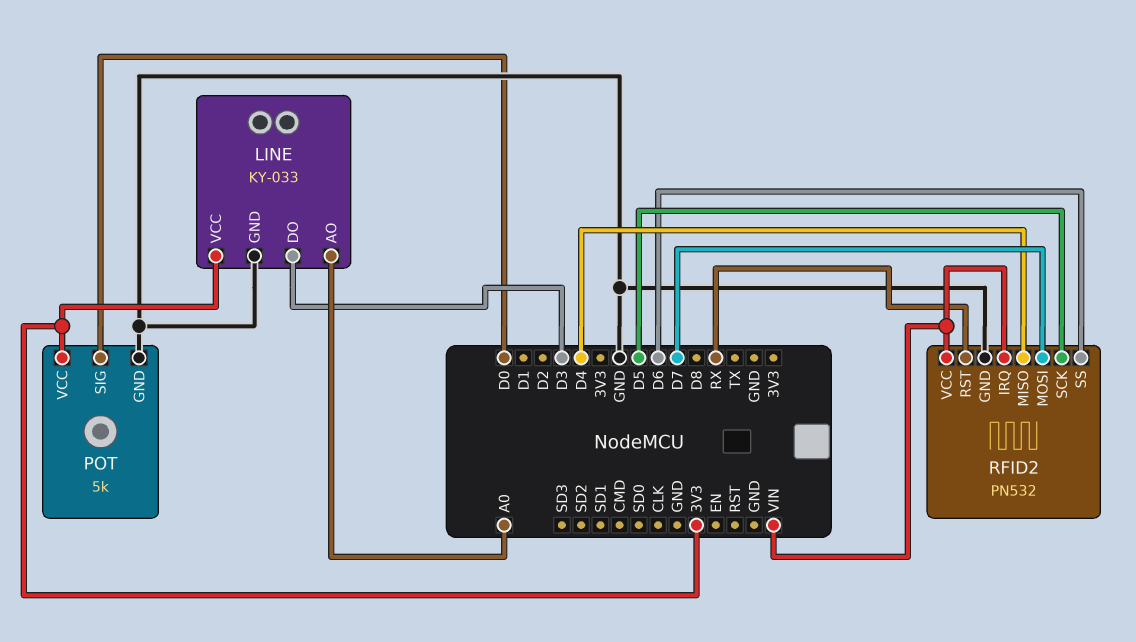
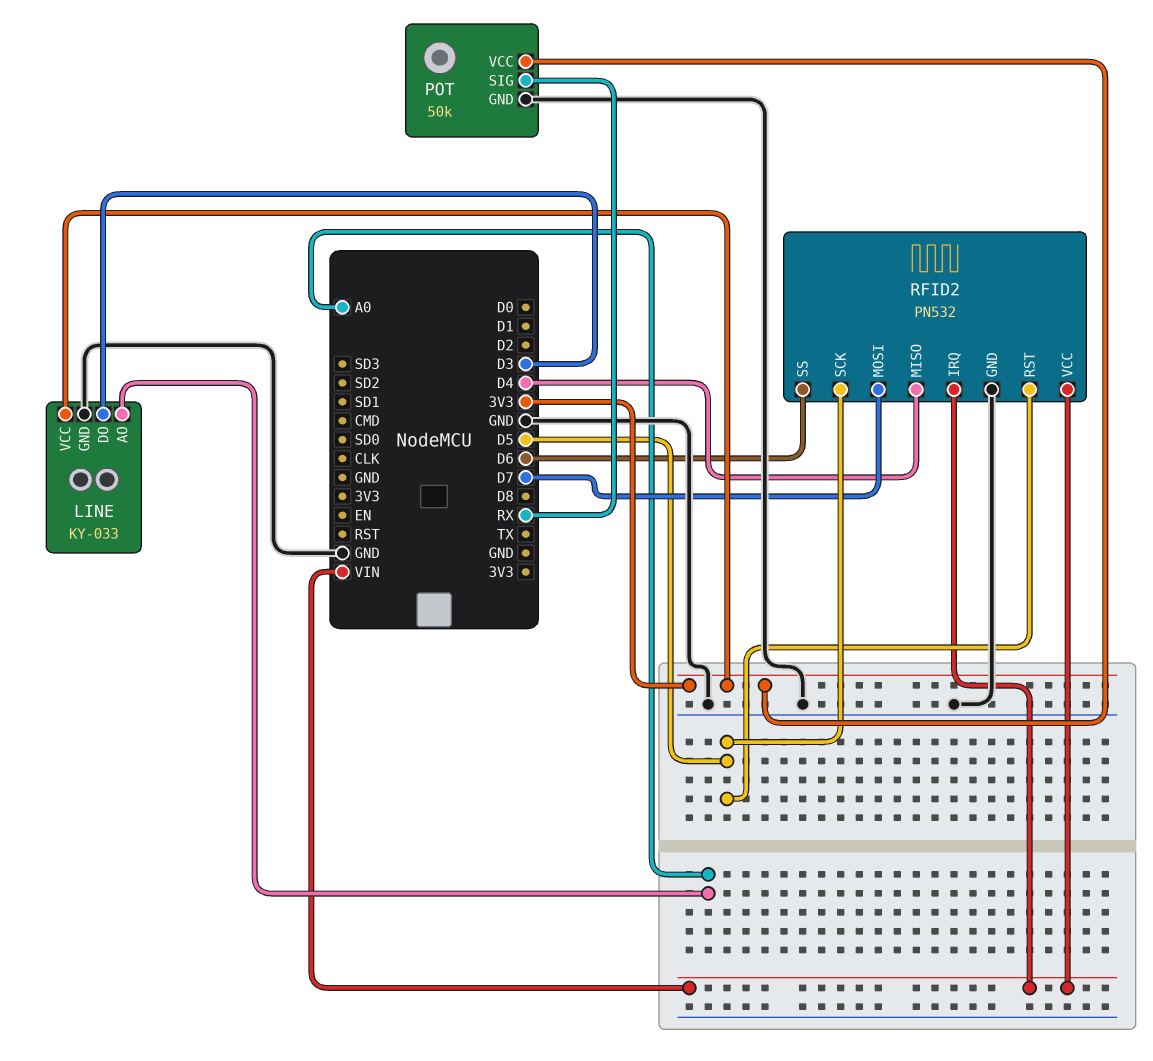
POT: 5k -> 50k
POT pin SIG: D0 -> RX
RFID2 pin RST: RX -> D5

